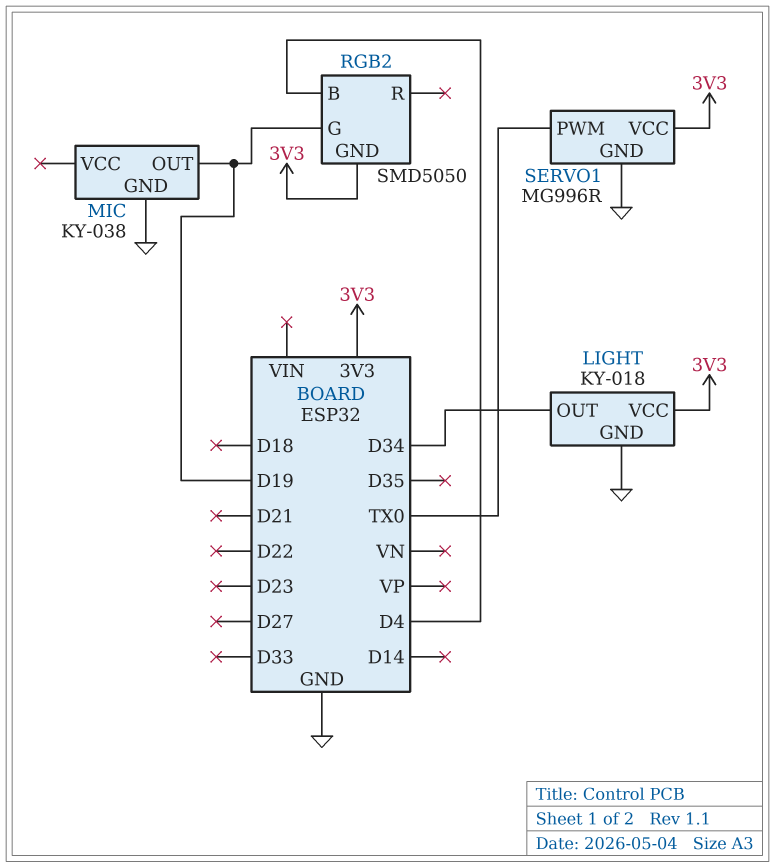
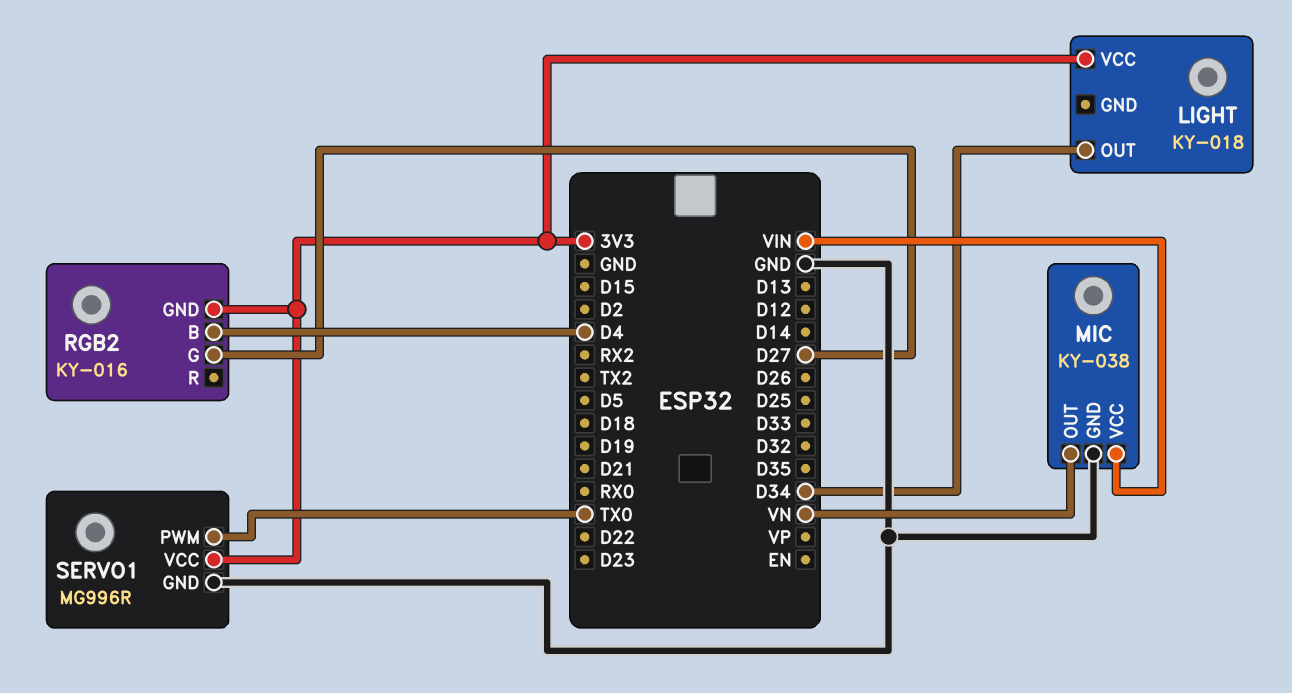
LIGHT pin GND: GND -> none
MIC pin OUT: D19 -> VN
MIC pin VCC: none -> VIN
RGB2: SMD5050 -> KY-016
RGB2 pin G: D19 -> D27

